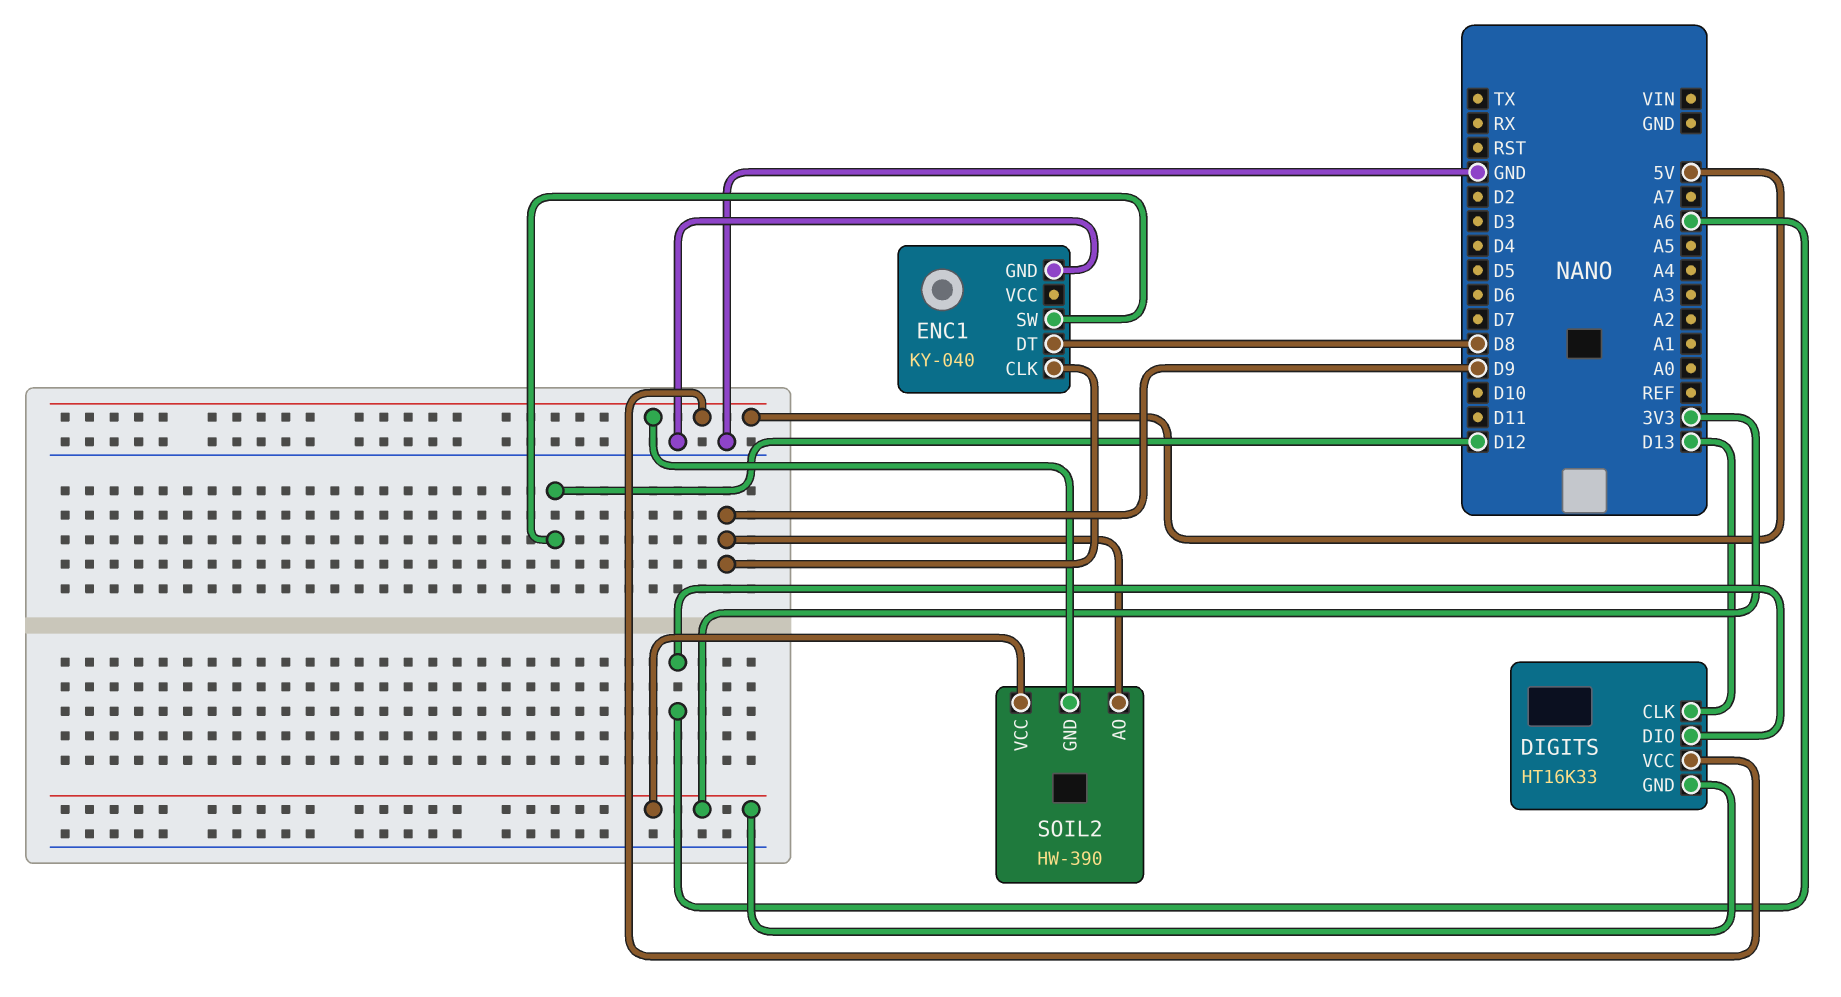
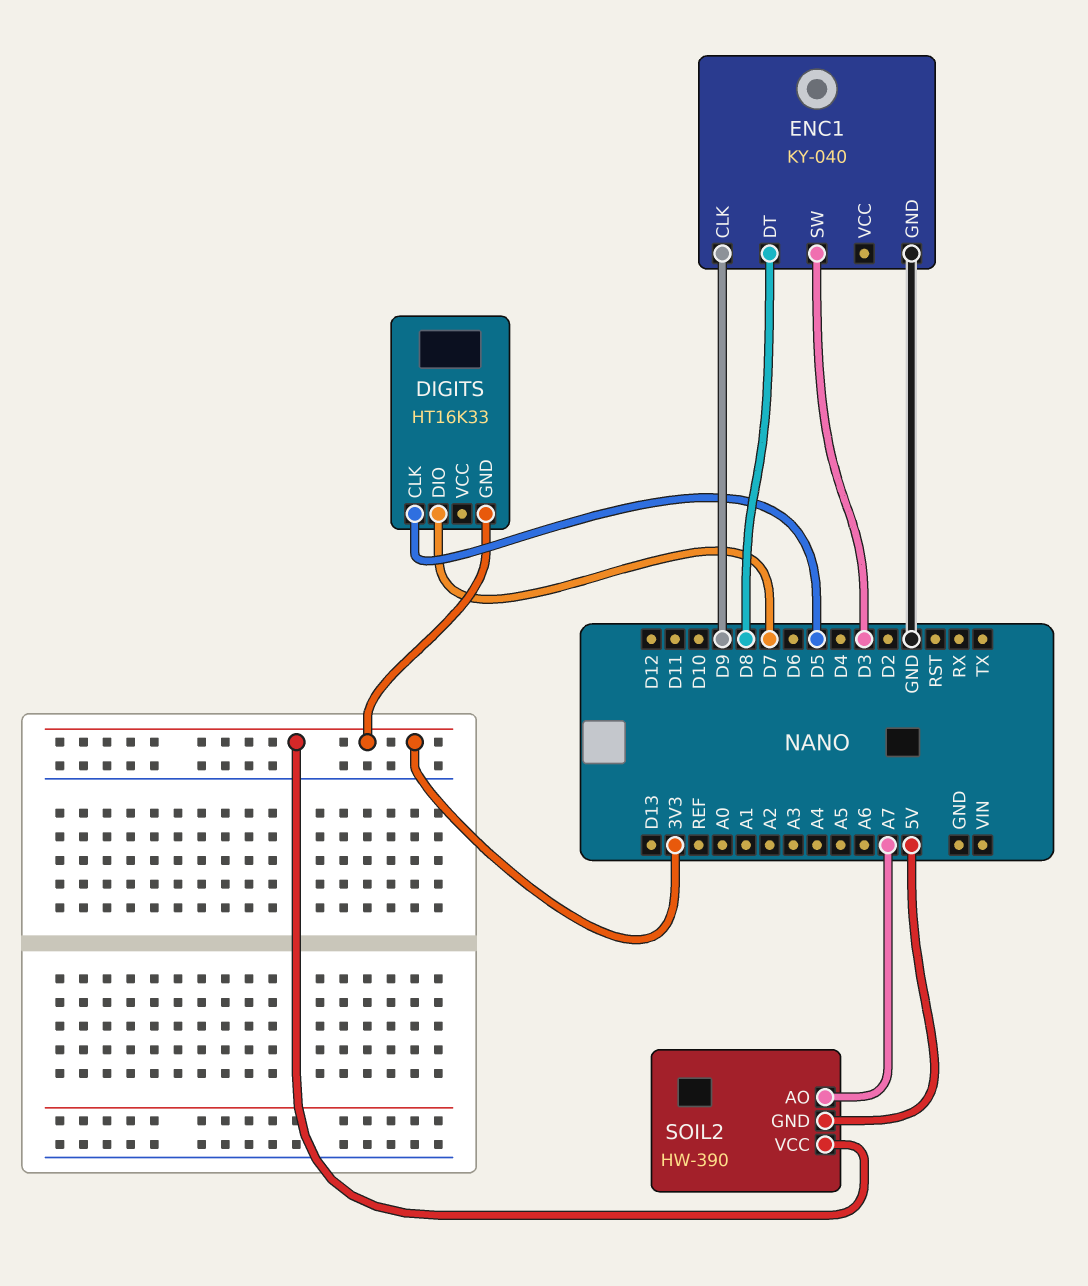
DIGITS pin CLK: D13 -> D5
DIGITS pin DIO: A6 -> D7
DIGITS pin VCC: 5V -> none
ENC1 pin SW: D12 -> D3
SOIL2 pin AO: D9 -> A7

